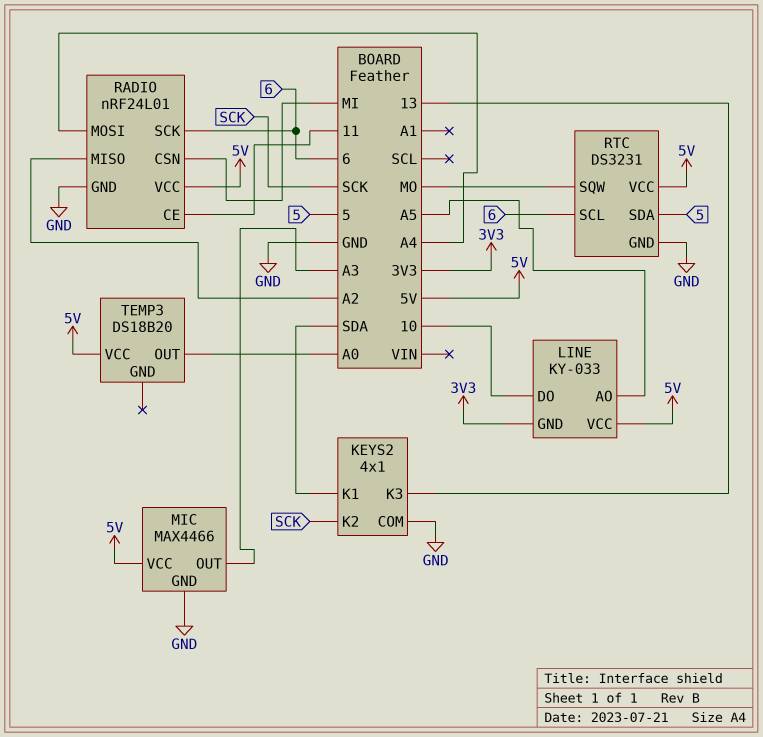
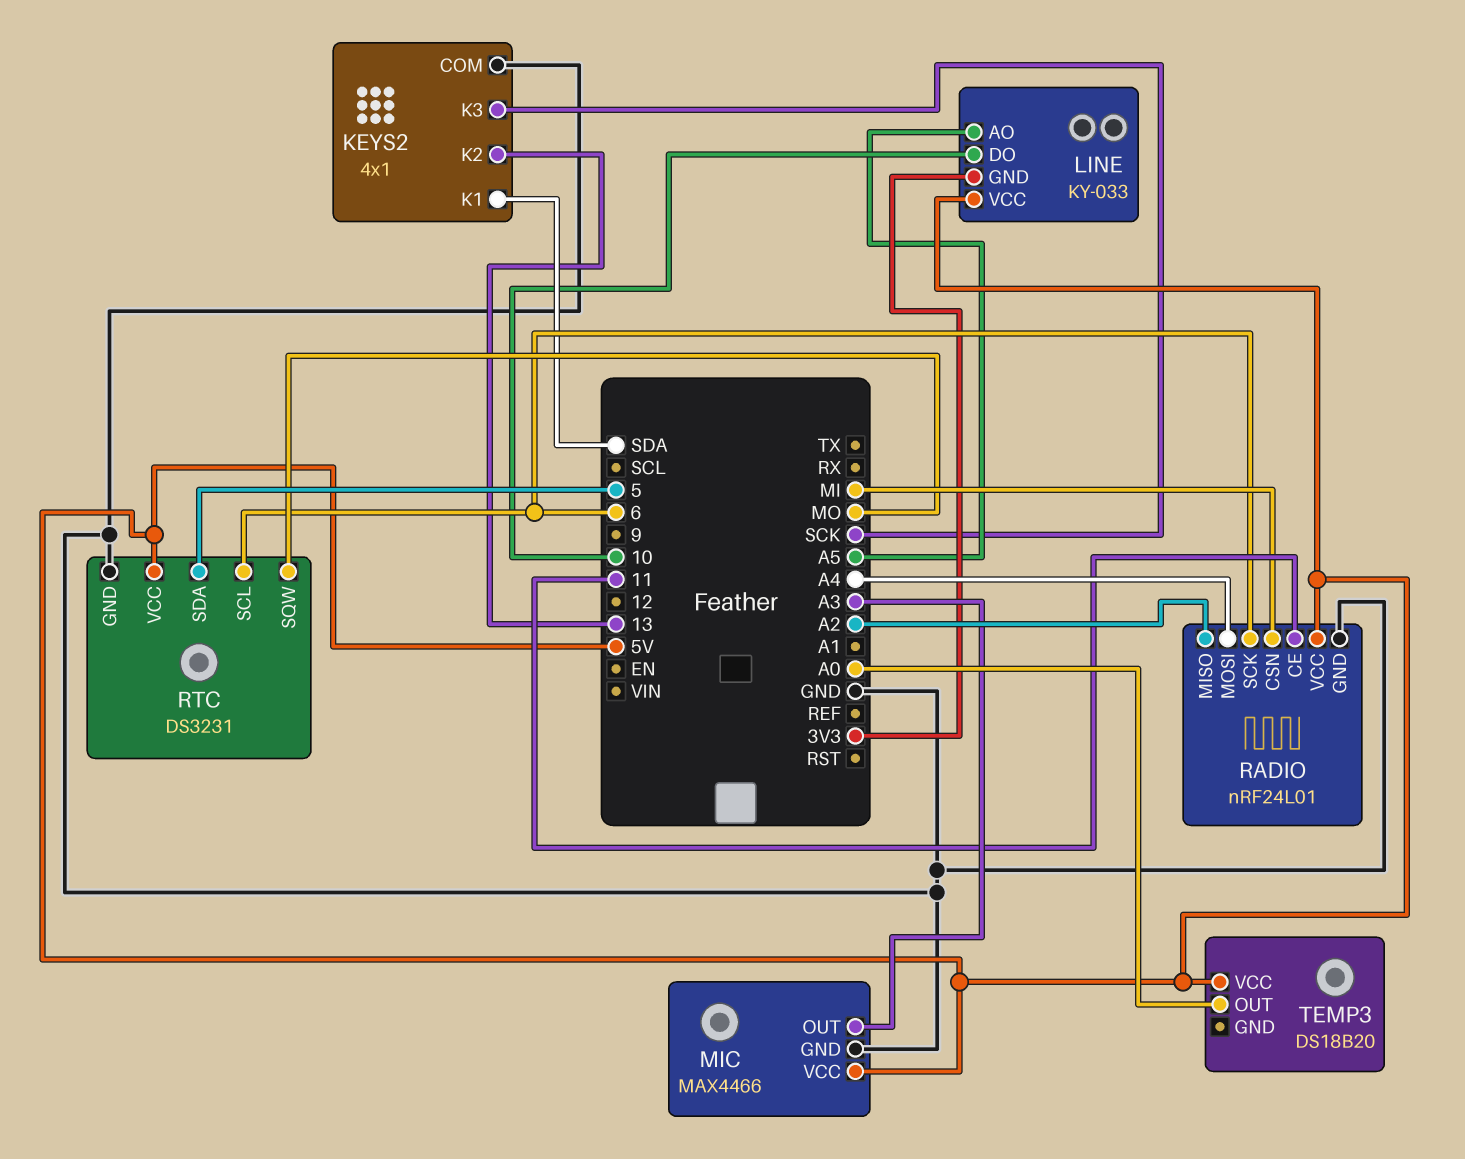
KEYS2 pin K2: SCK -> 13
KEYS2 pin K3: 13 -> SCK

